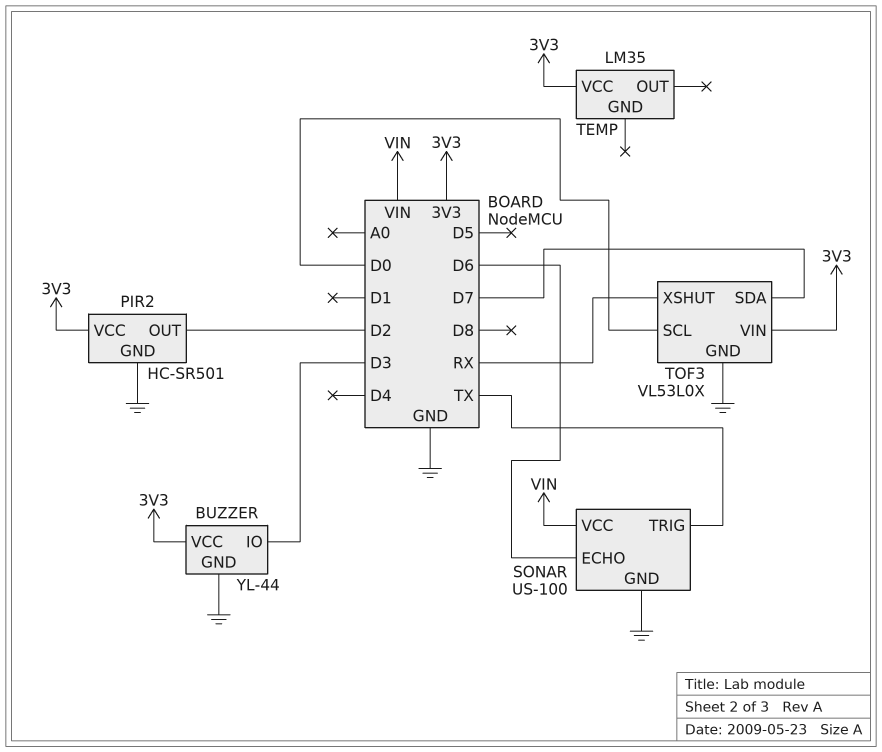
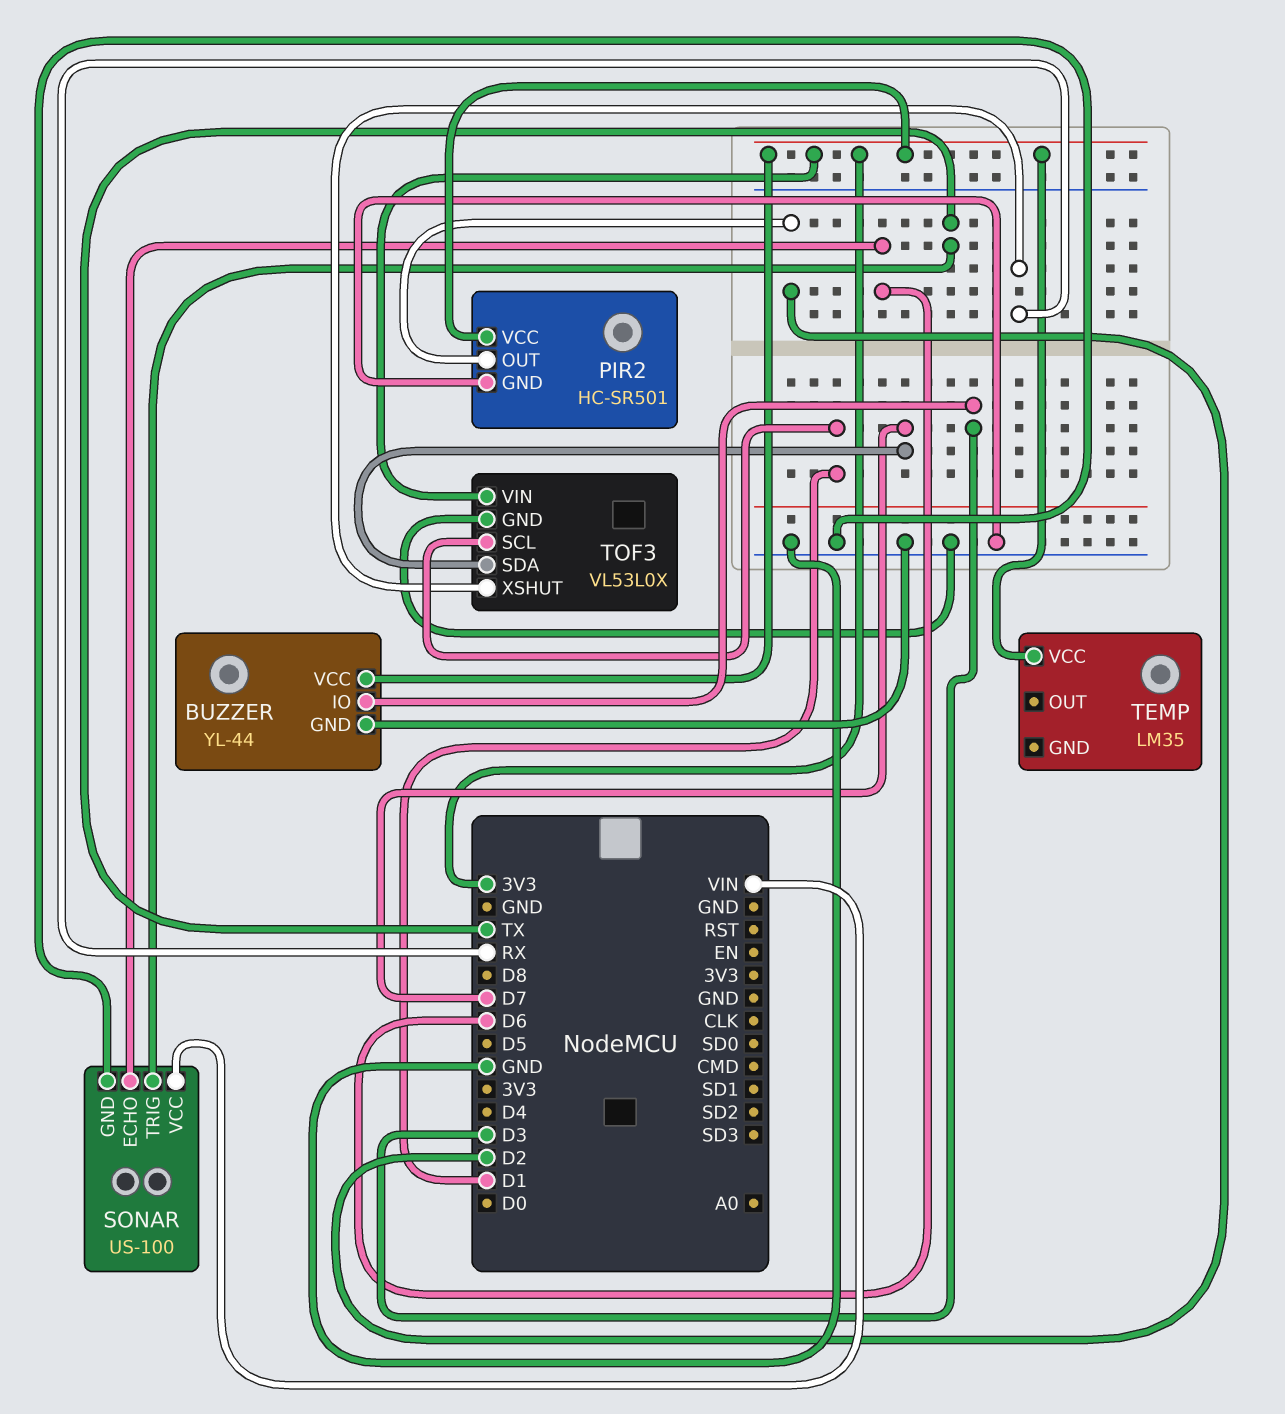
TOF3 pin SCL: D0 -> D1

